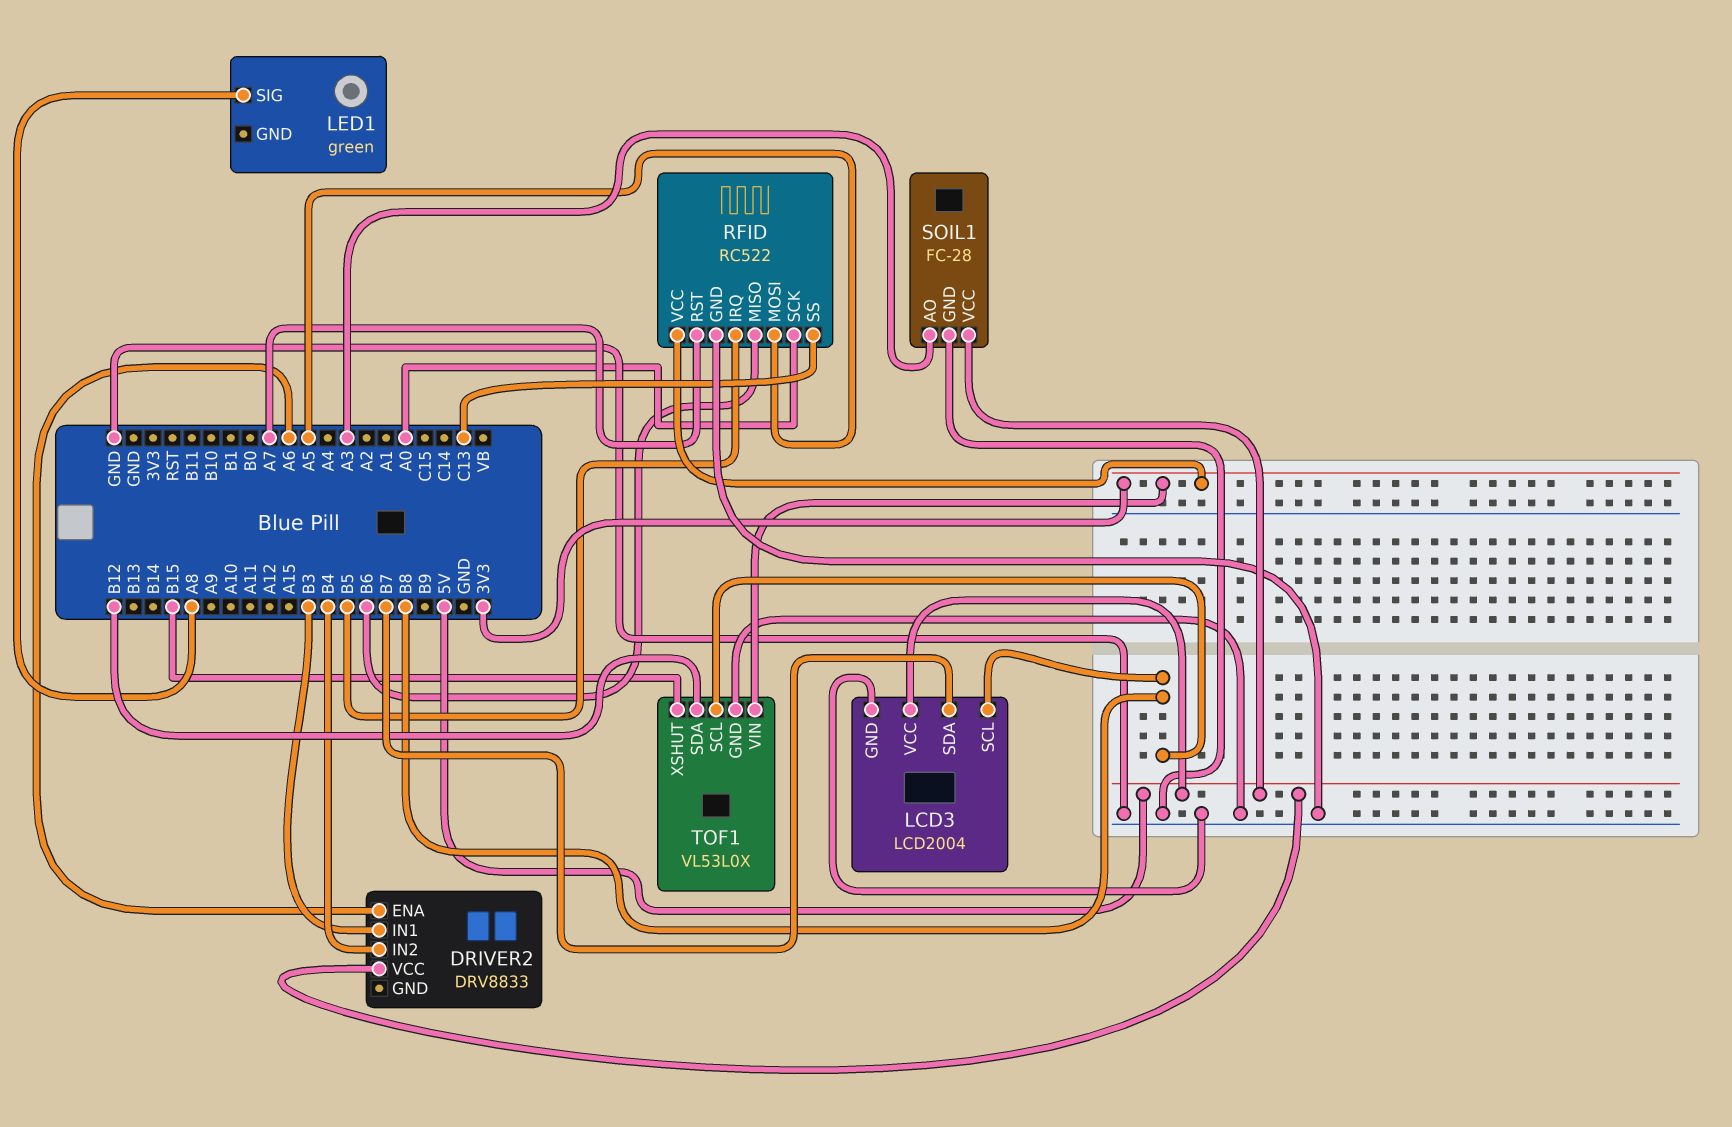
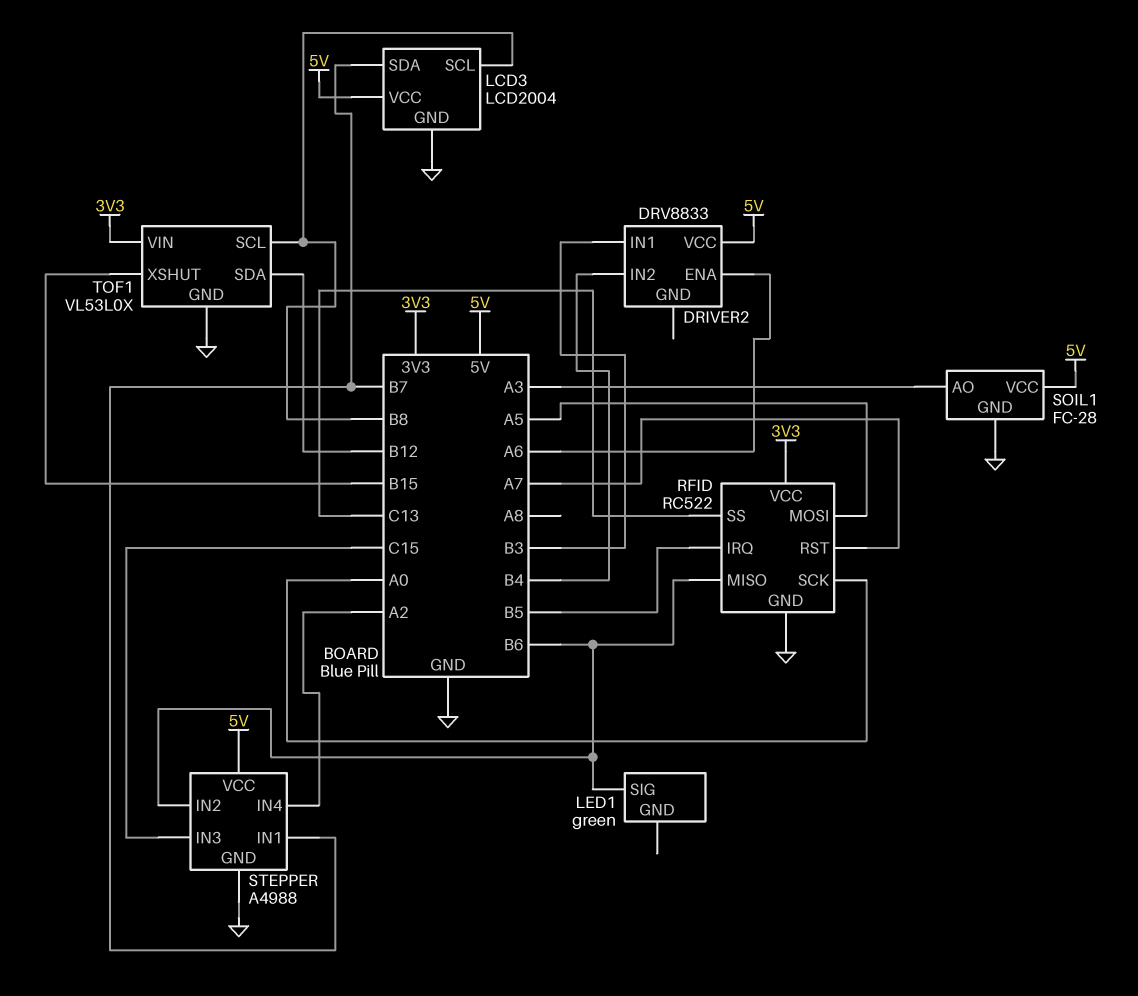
LED1 pin SIG: A8 -> B6
STEPPER: none -> A4988
STEPPER pin GND: none -> GND
STEPPER pin IN1: none -> B7
STEPPER pin IN2: none -> B6
STEPPER pin IN3: none -> C15
STEPPER pin IN4: none -> A2
STEPPER pin VCC: none -> 5V

